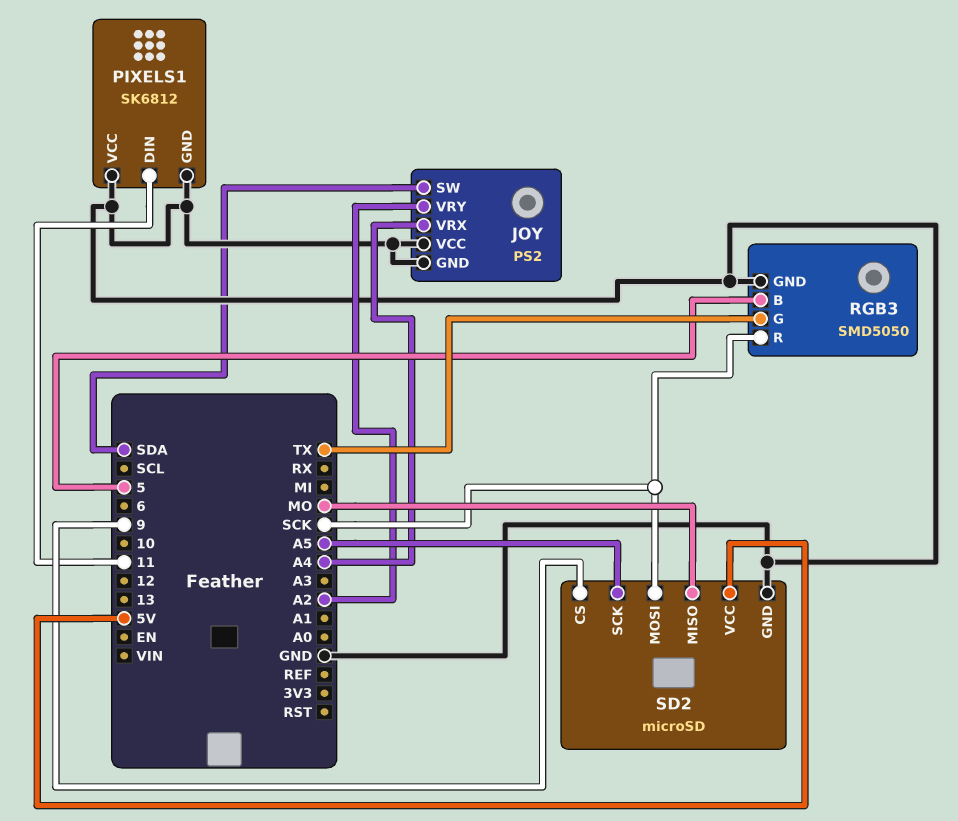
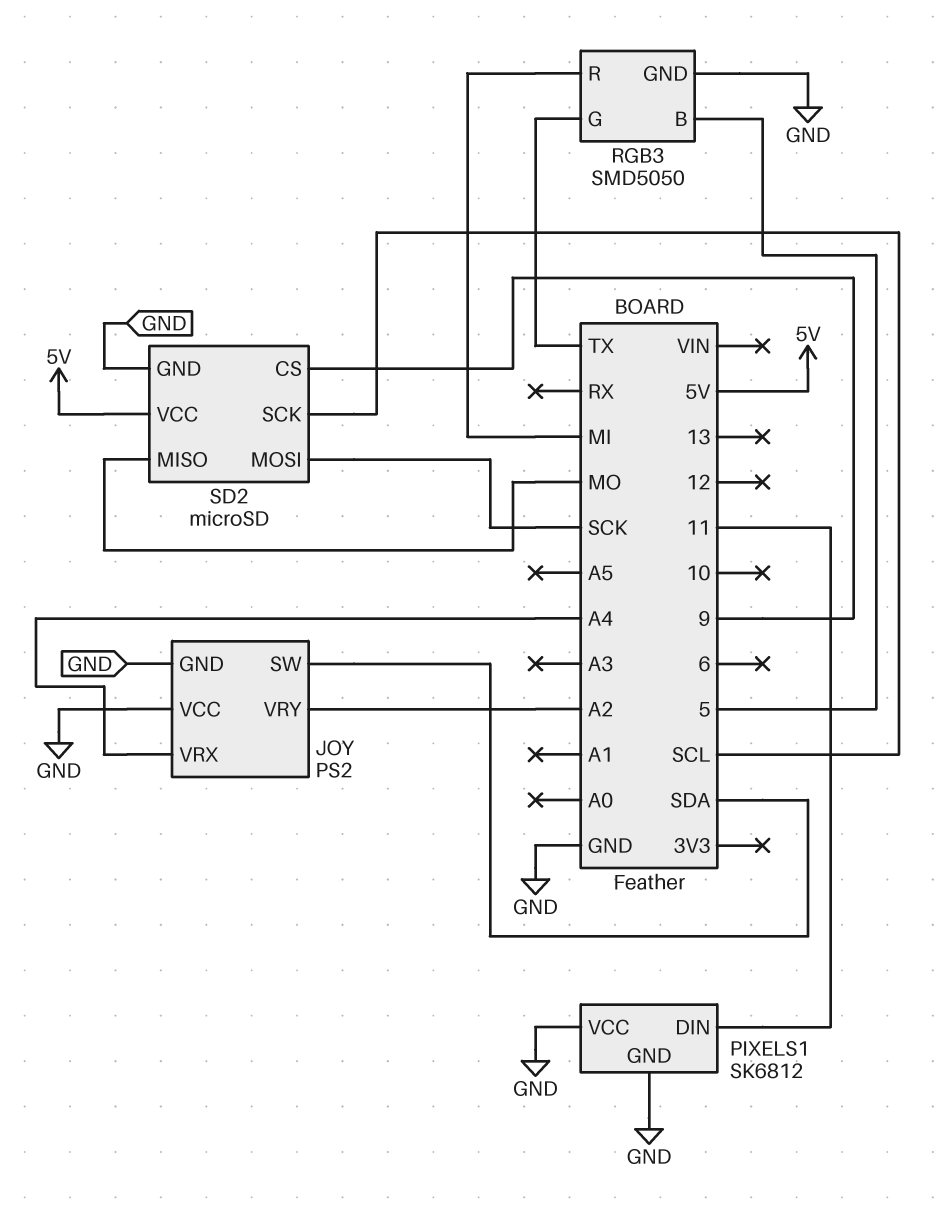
RGB3 pin R: SCK -> MI
SD2 pin SCK: A5 -> SCL

